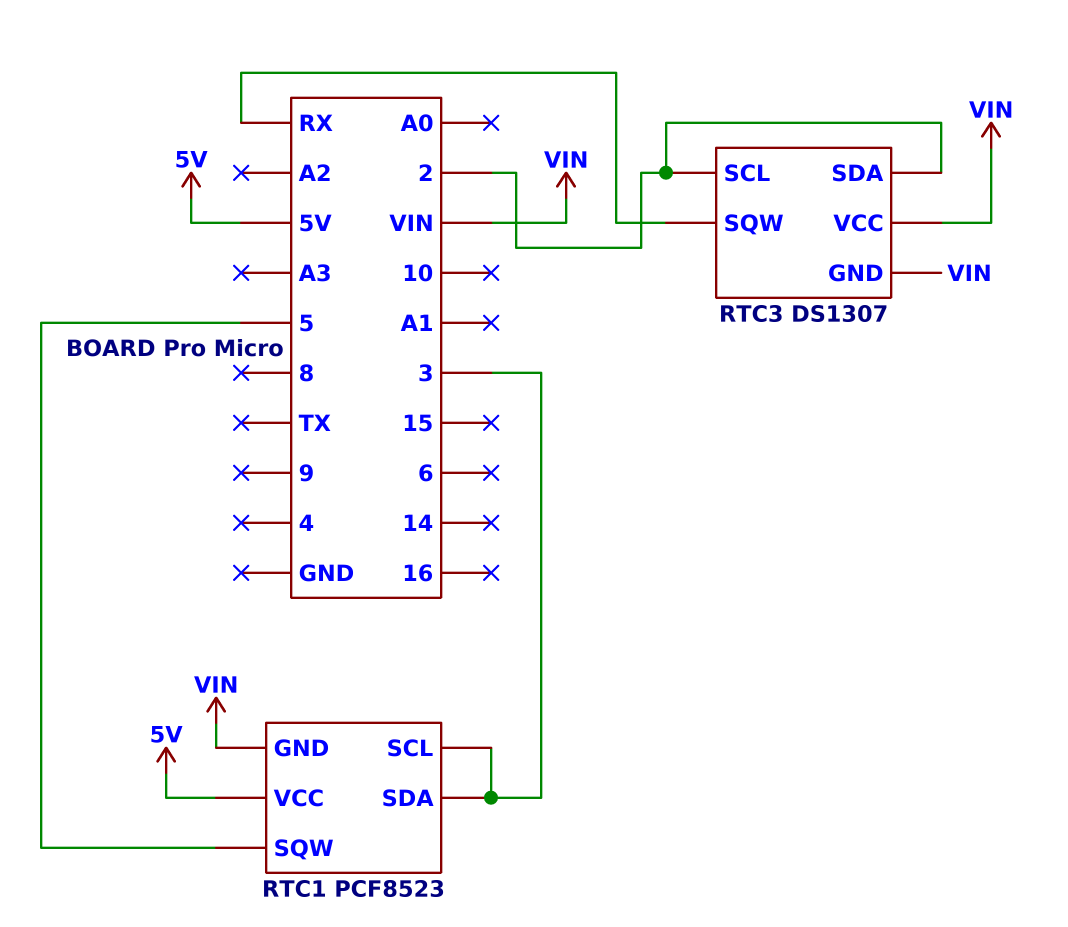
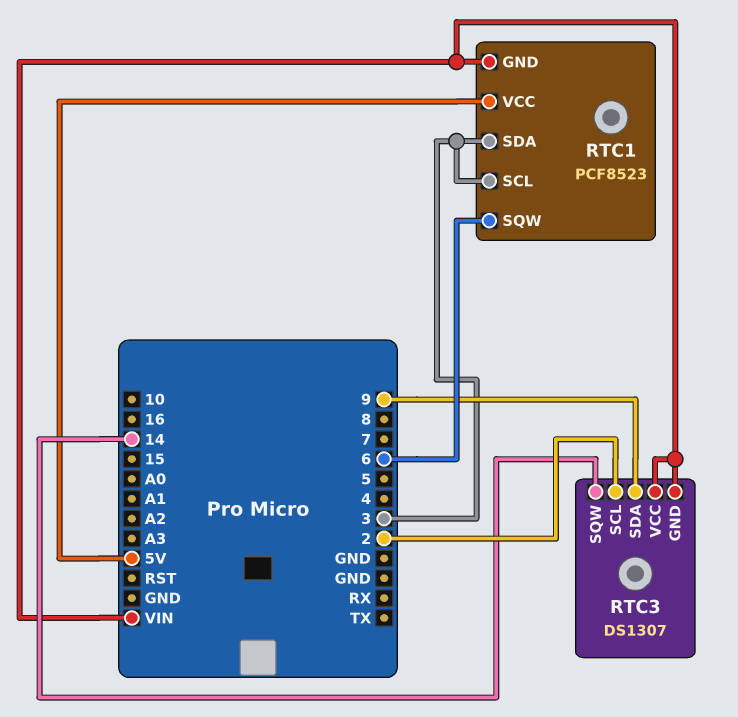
RTC1 pin SQW: 5 -> 6
RTC3 pin SDA: 2 -> 9
RTC3 pin SQW: RX -> 14

